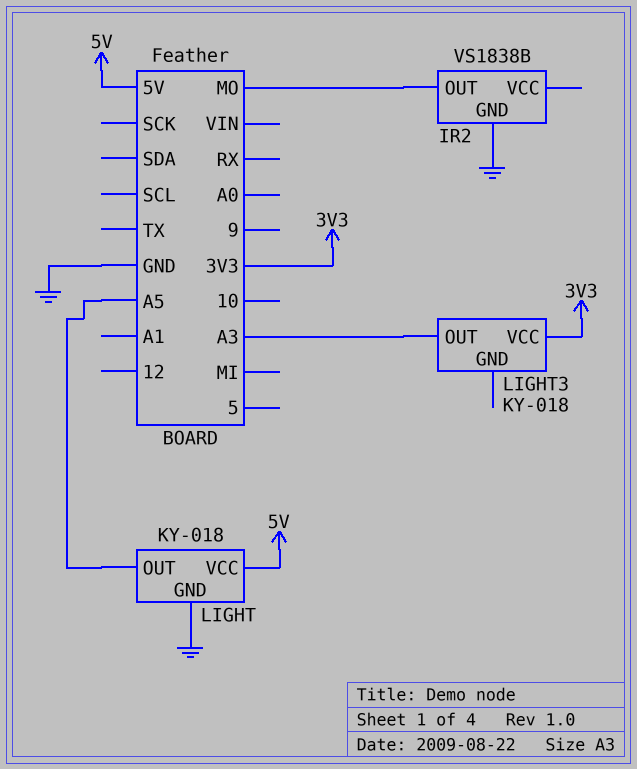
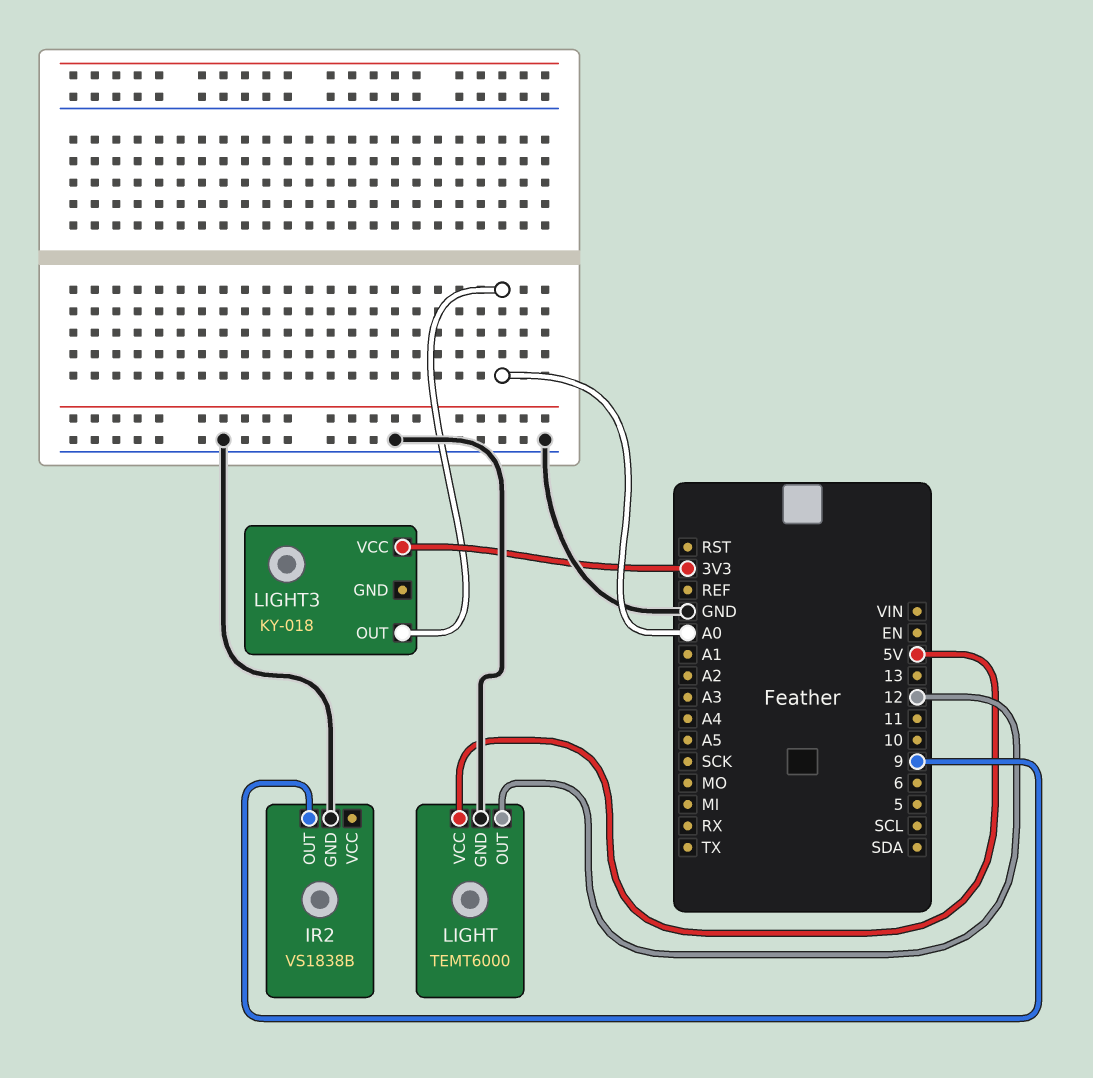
IR2 pin OUT: MO -> 9
LIGHT: KY-018 -> TEMT6000
LIGHT pin OUT: A5 -> 12
LIGHT3 pin OUT: A3 -> A0

